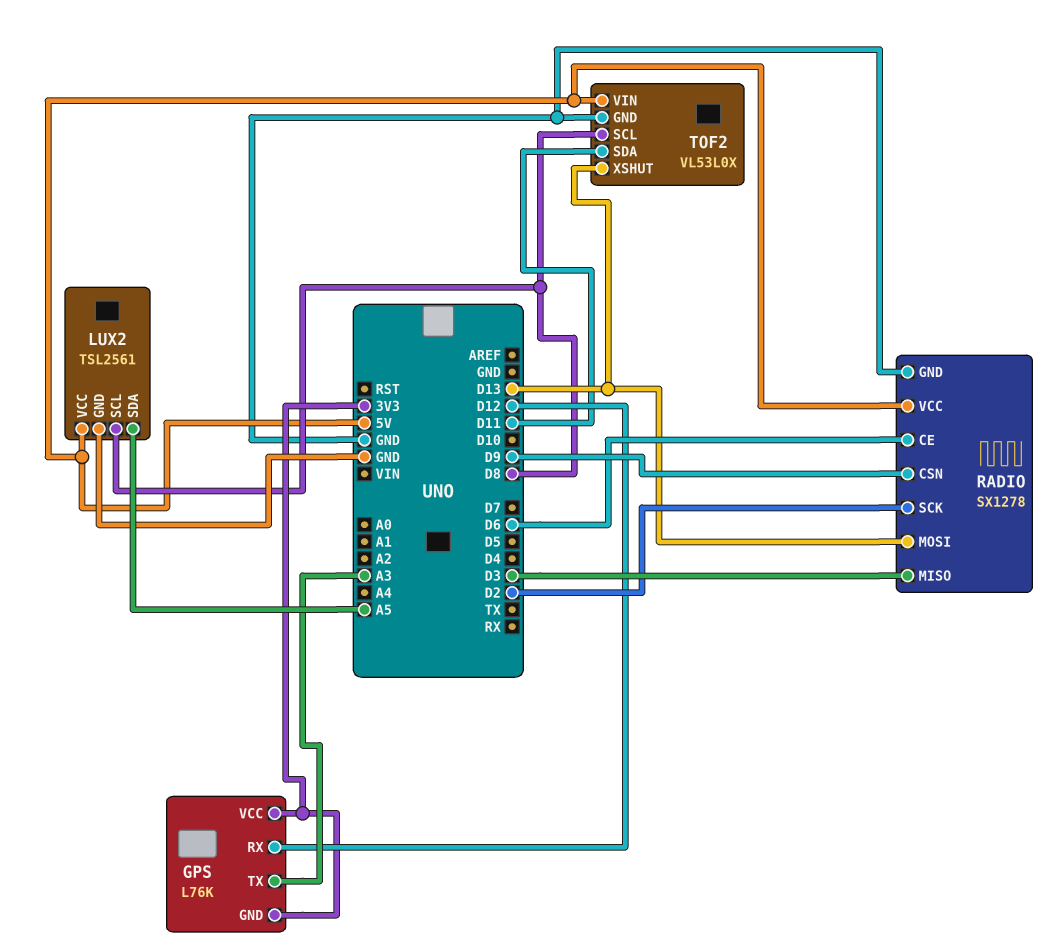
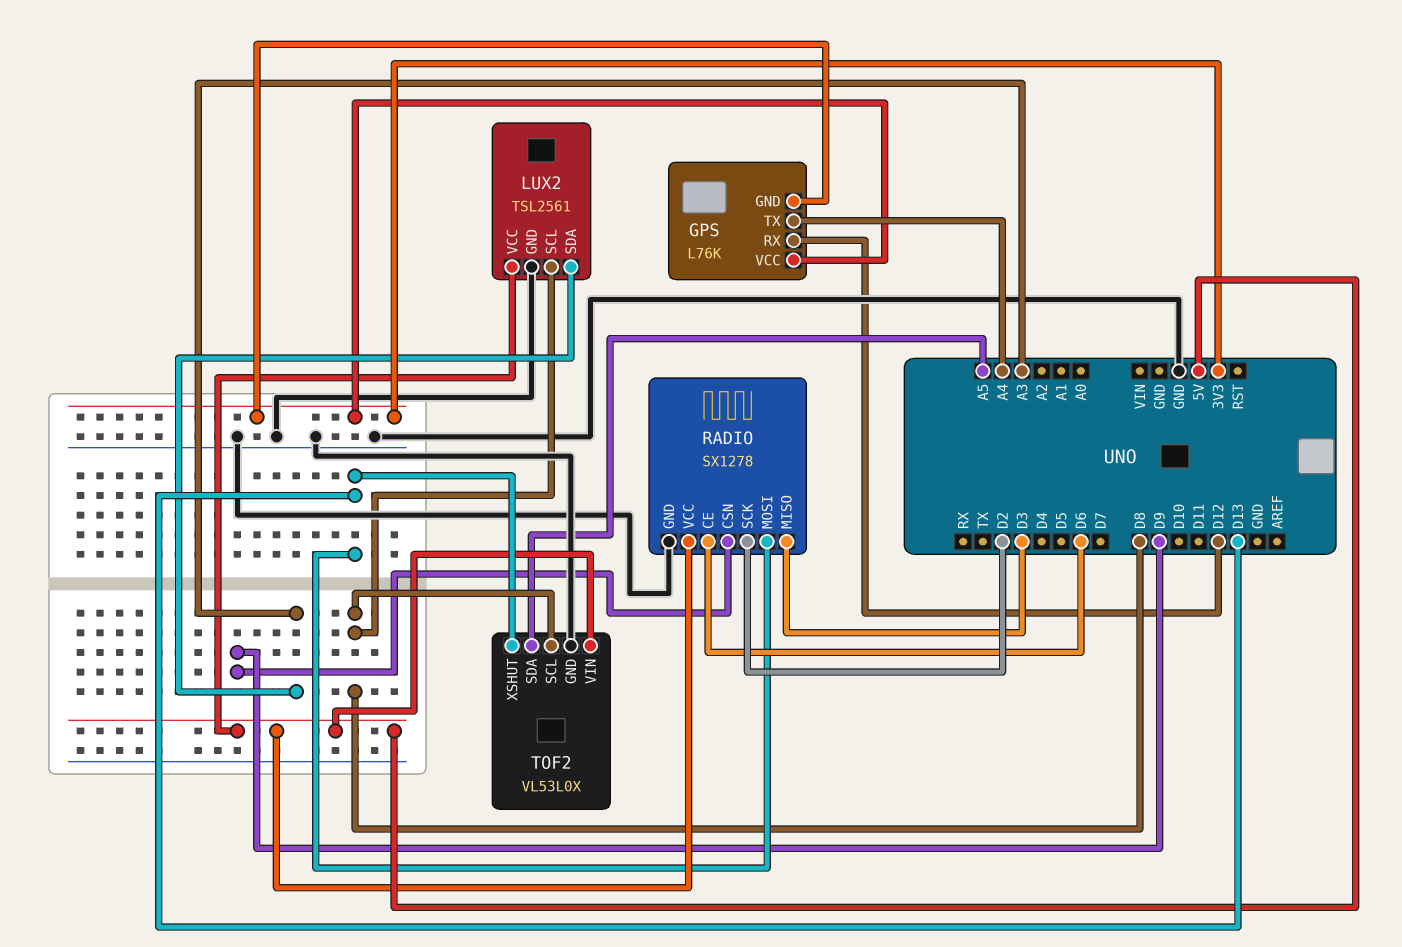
GPS pin TX: A3 -> A4
LUX2 pin SDA: A5 -> A3
TOF2 pin SDA: D11 -> A5

